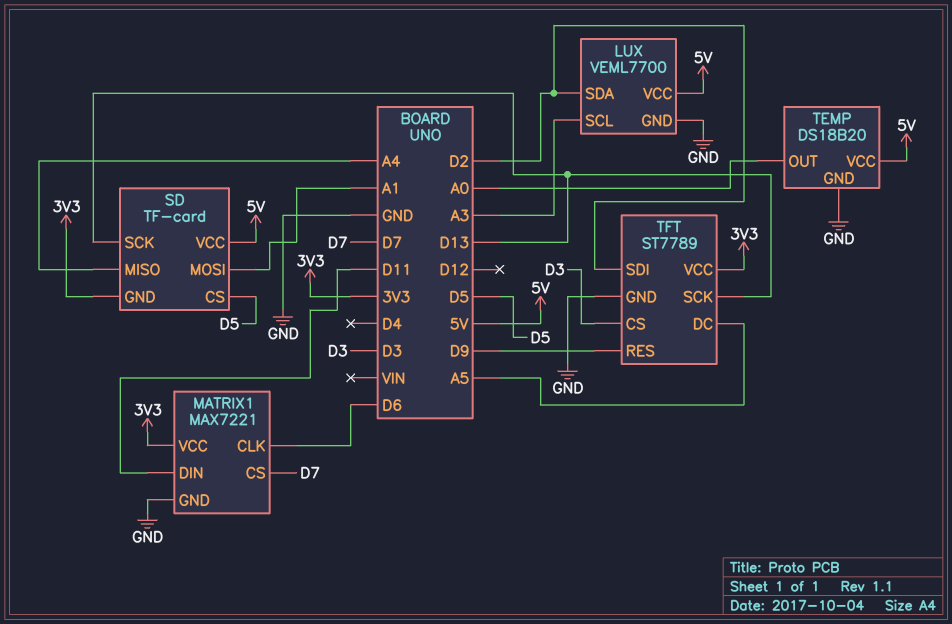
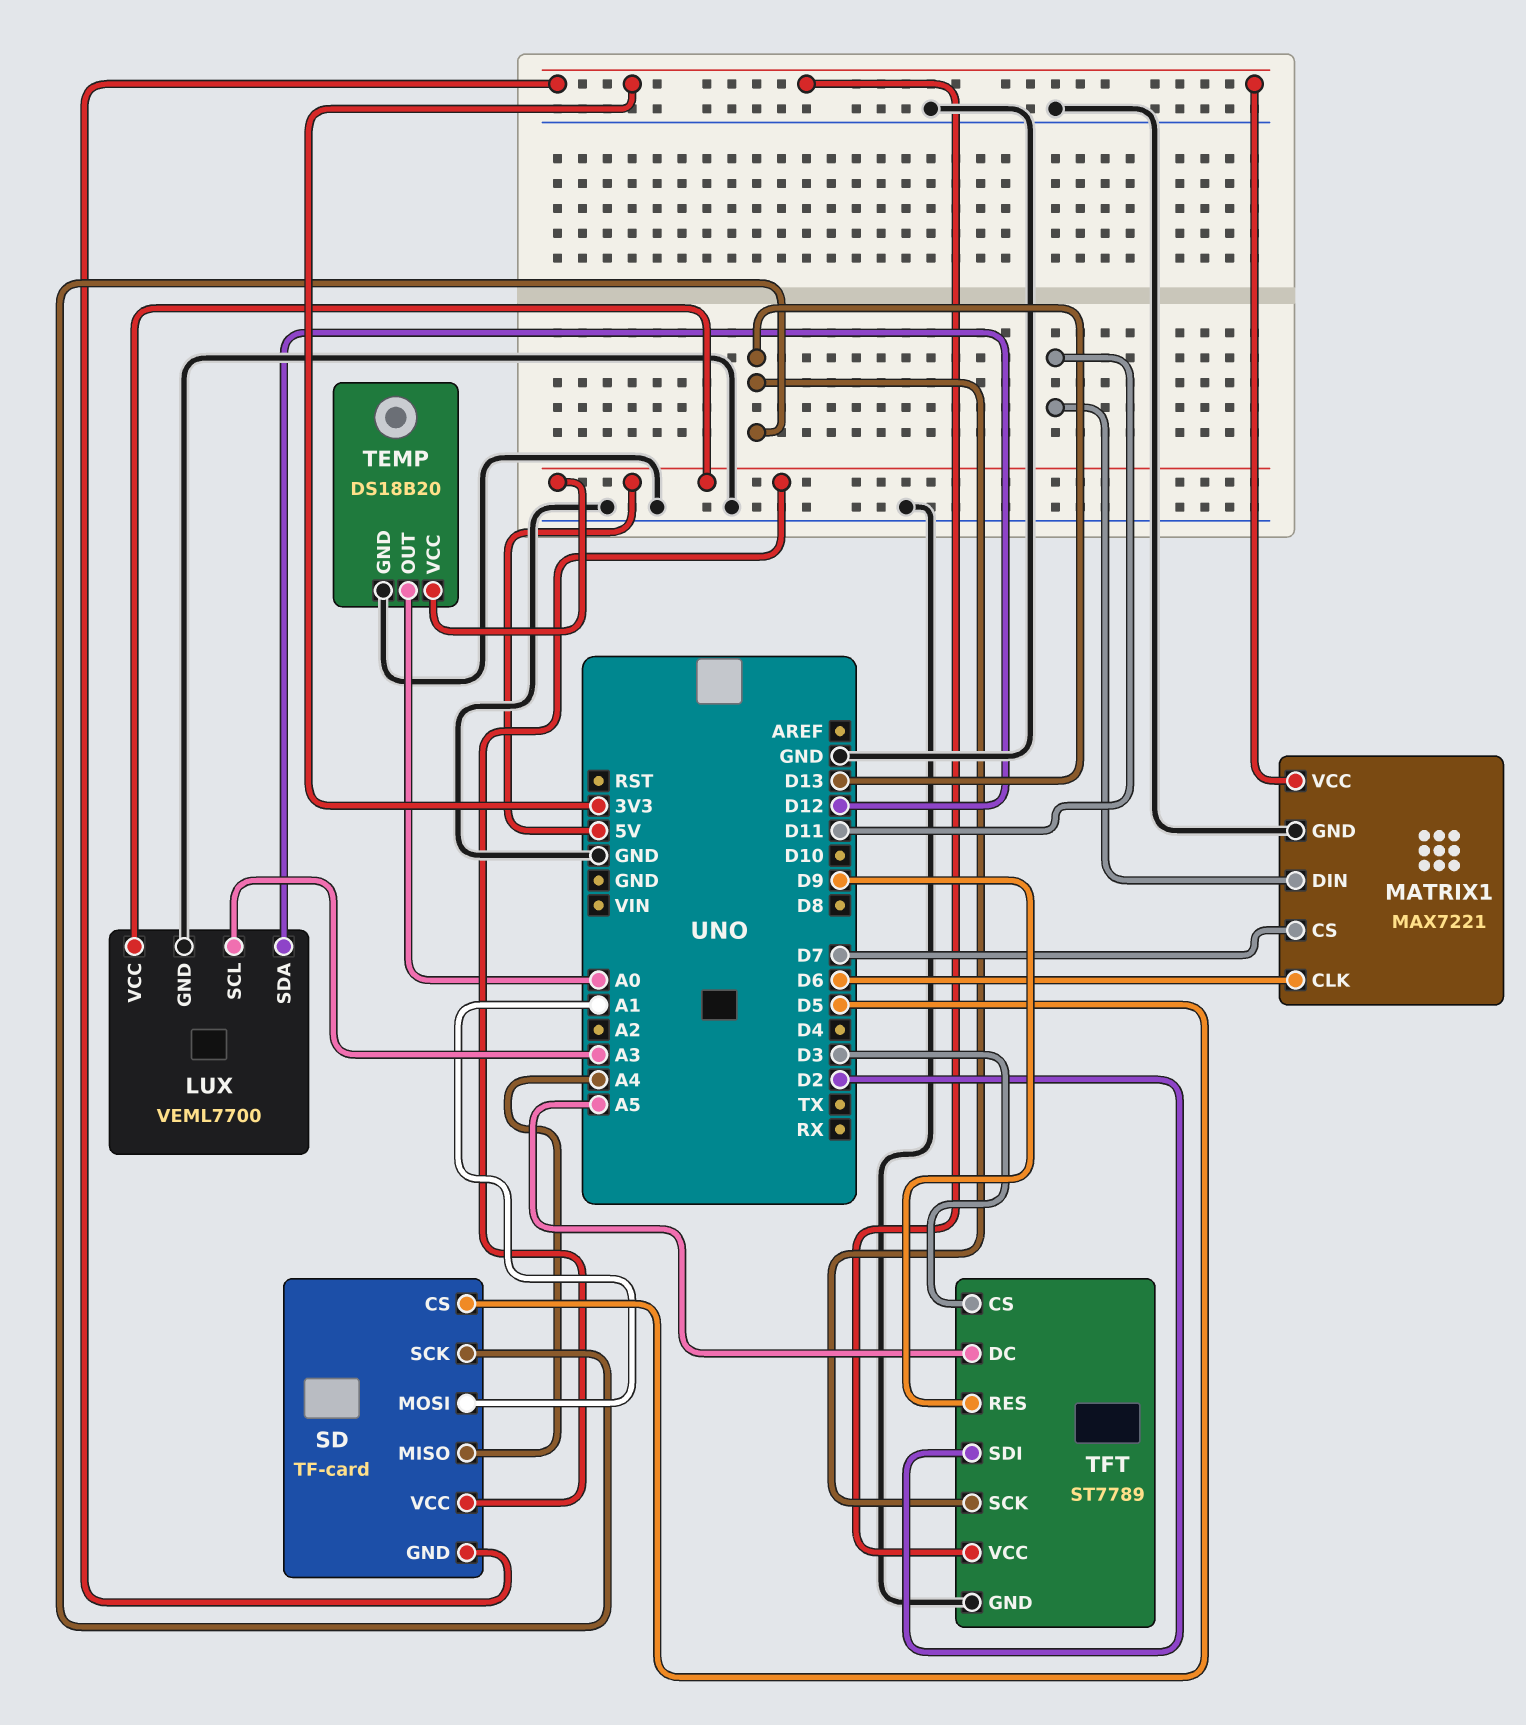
LUX pin SDA: D2 -> D12

